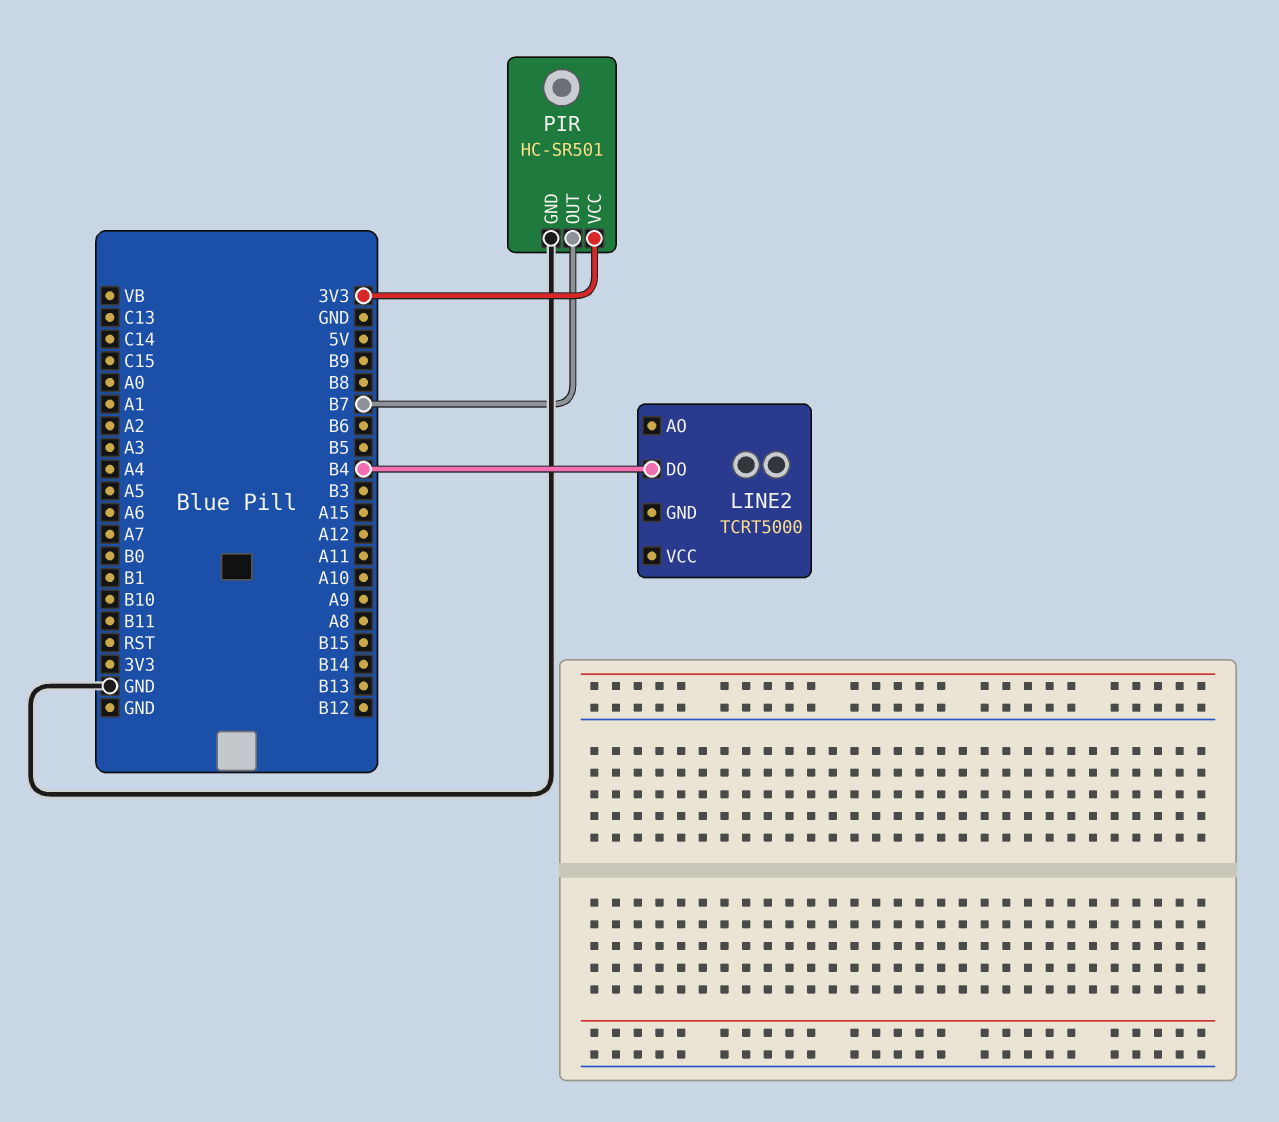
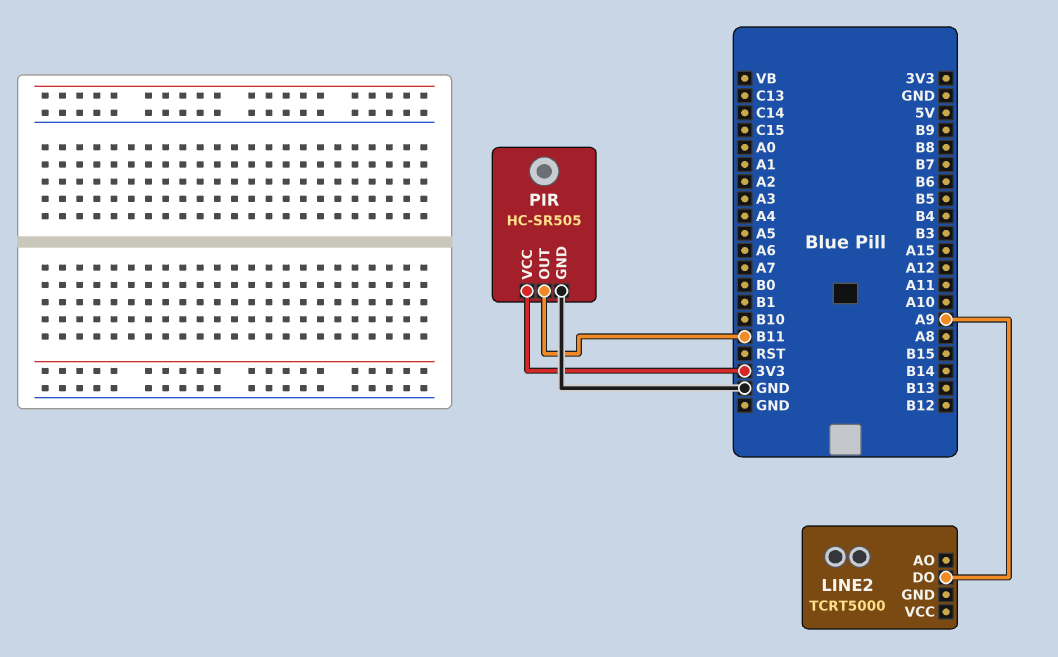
LINE2 pin DO: B4 -> A9
PIR: HC-SR501 -> HC-SR505
PIR pin OUT: B7 -> B11

